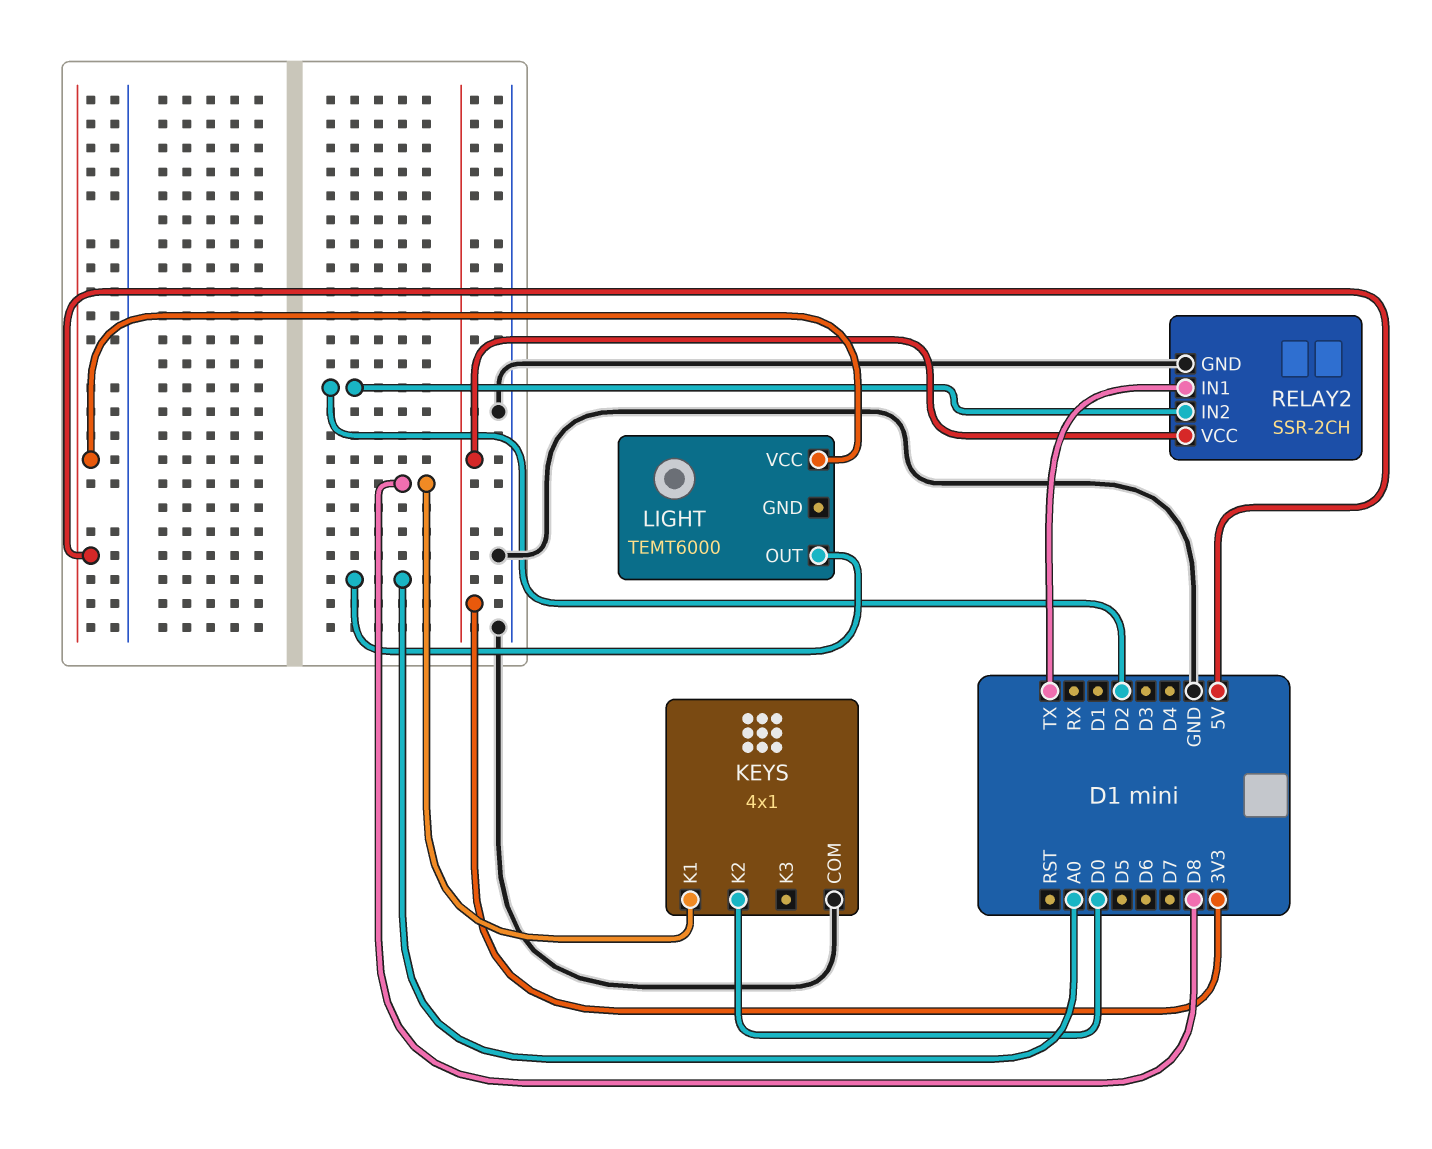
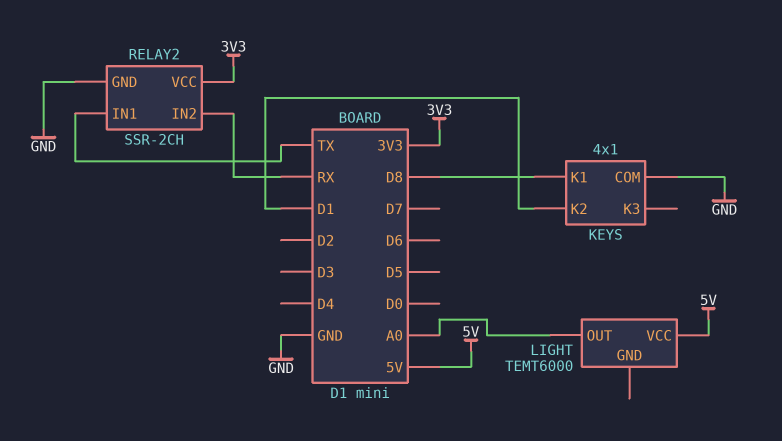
KEYS pin K2: D0 -> D1
RELAY2 pin IN2: D2 -> RX

